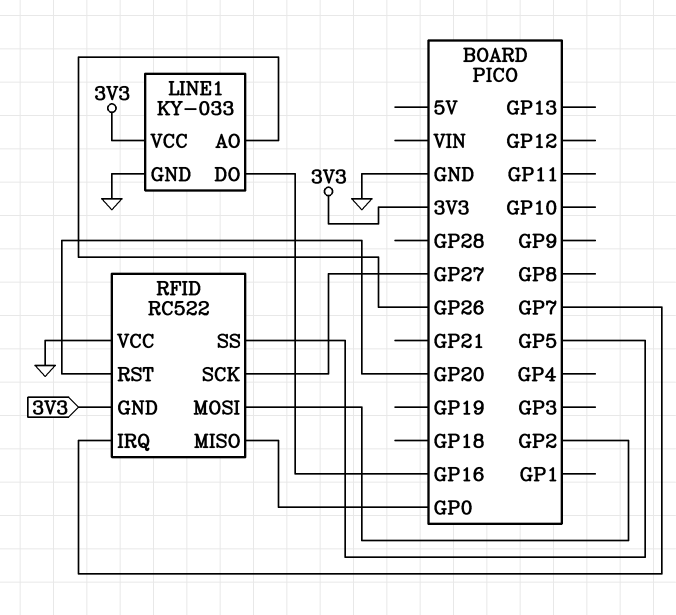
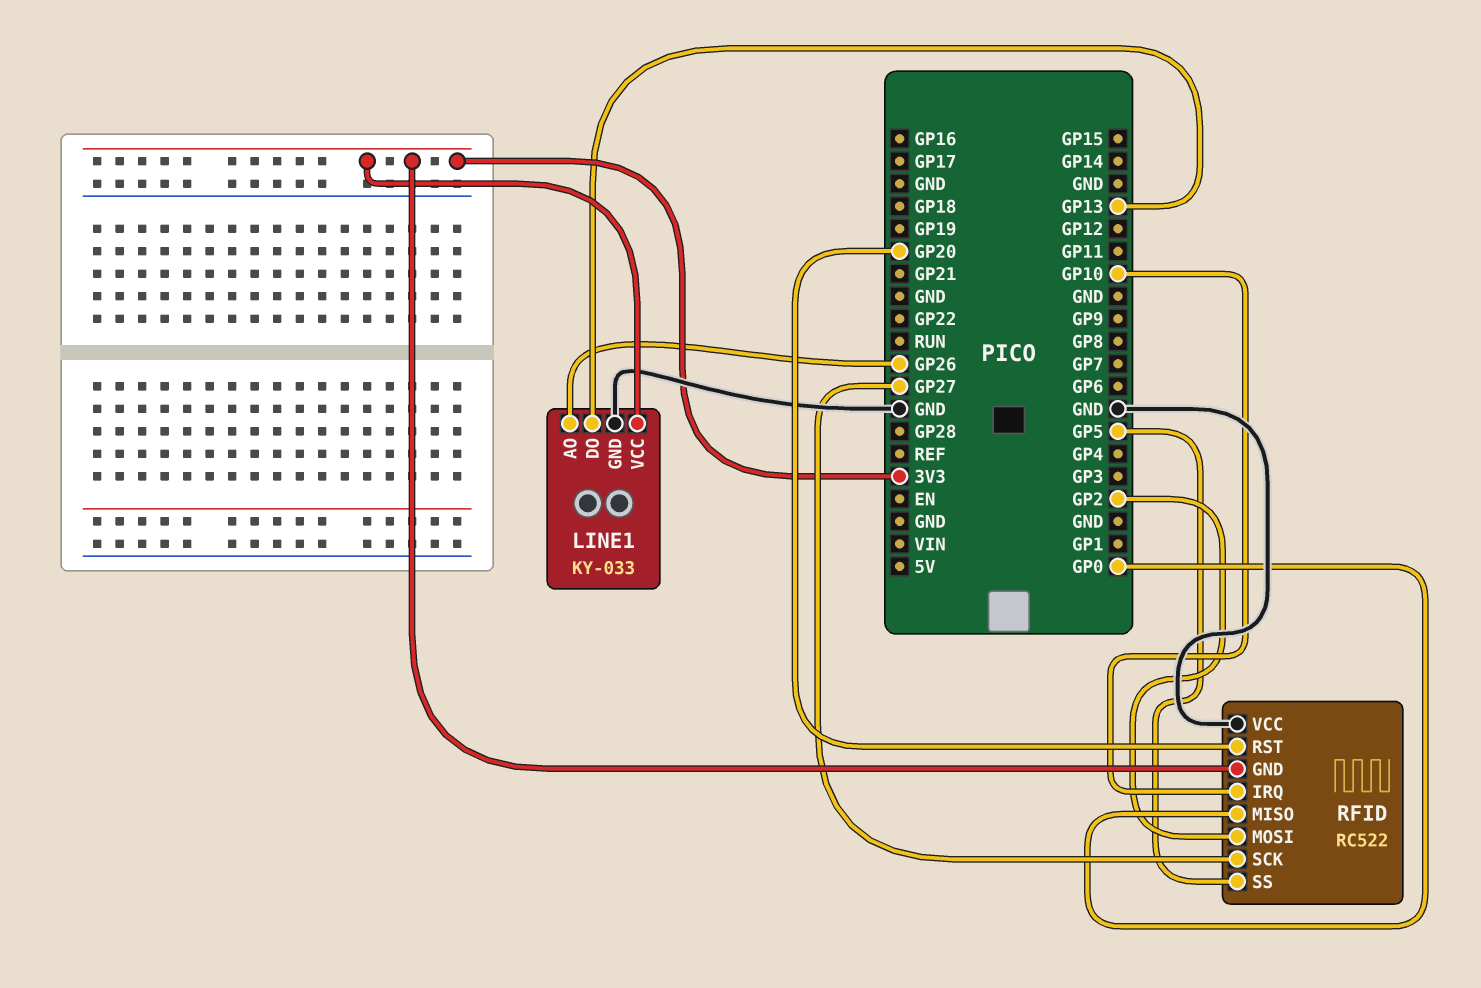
LINE1 pin DO: GP16 -> GP13
RFID pin IRQ: GP7 -> GP10

